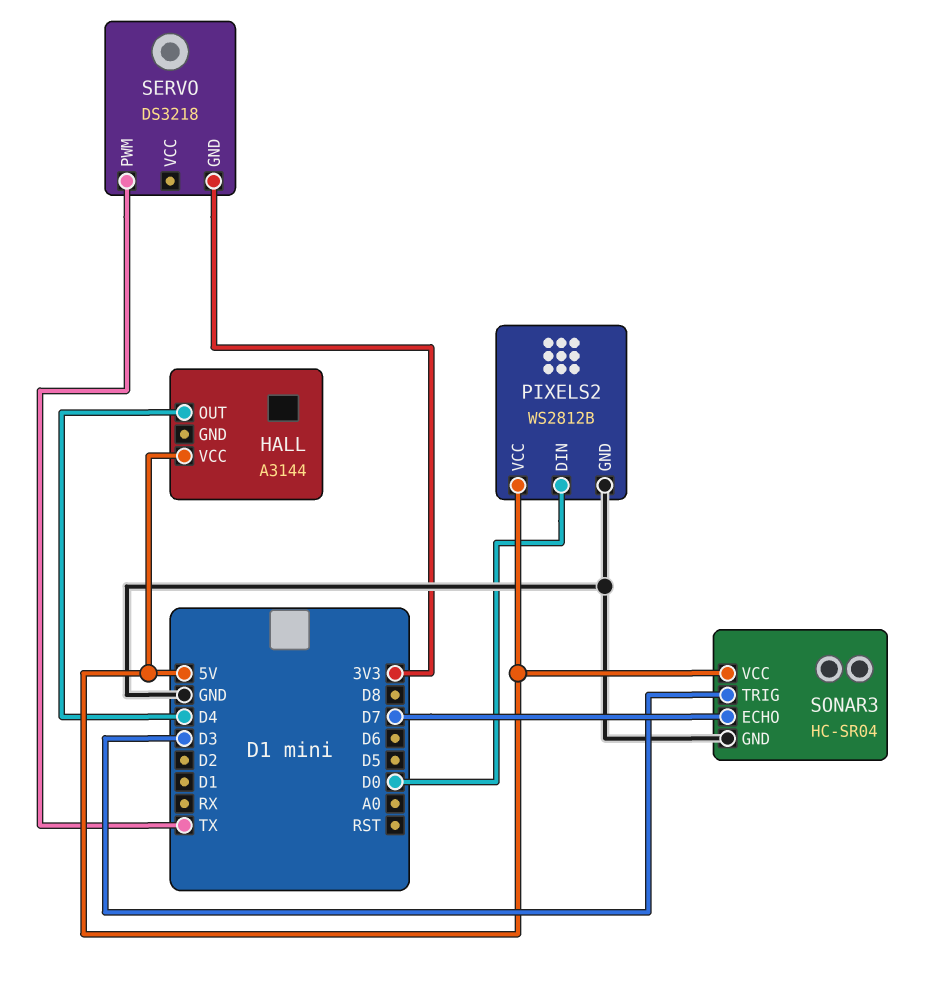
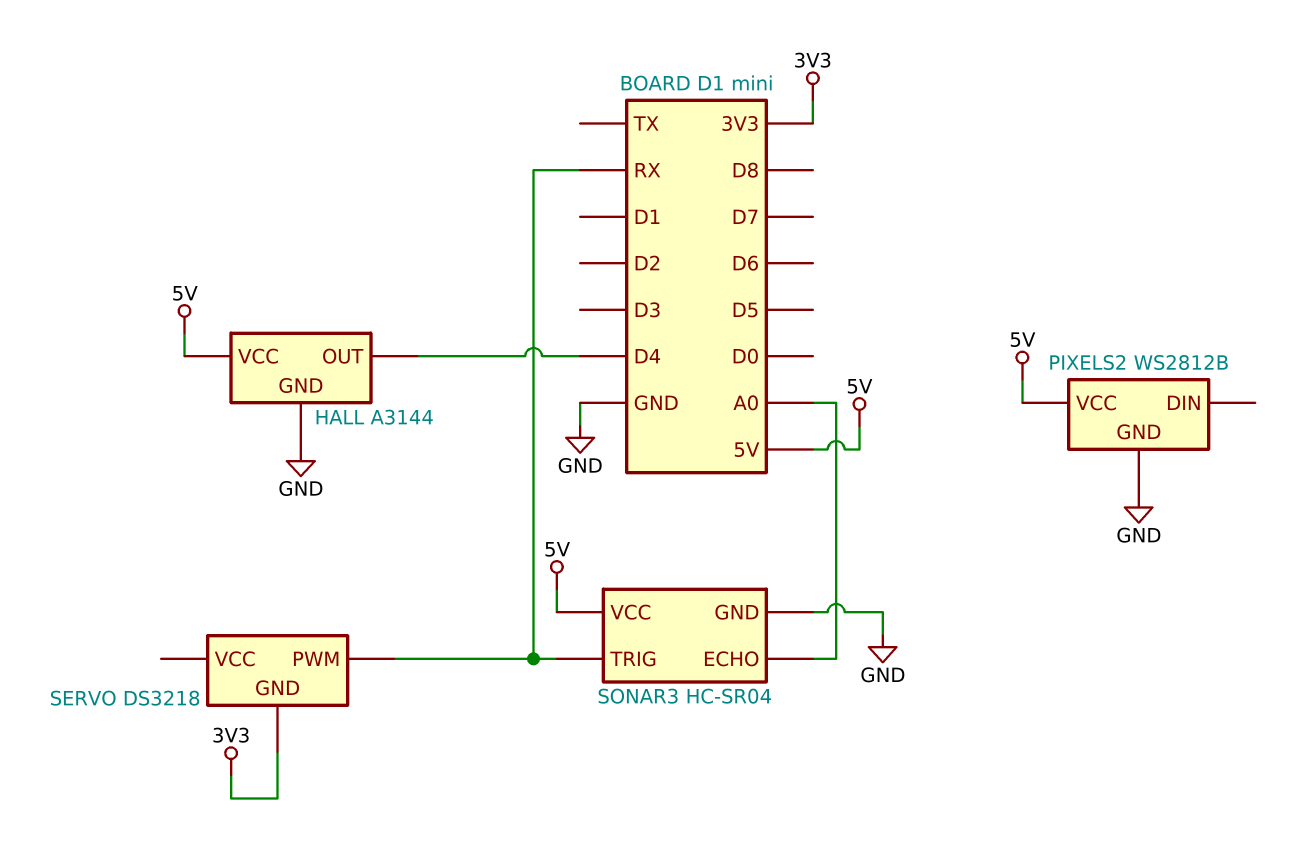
HALL pin GND: none -> GND
PIXELS2 pin DIN: D0 -> none
SERVO pin PWM: TX -> RX
SONAR3 pin ECHO: D7 -> A0
SONAR3 pin TRIG: D3 -> RX

